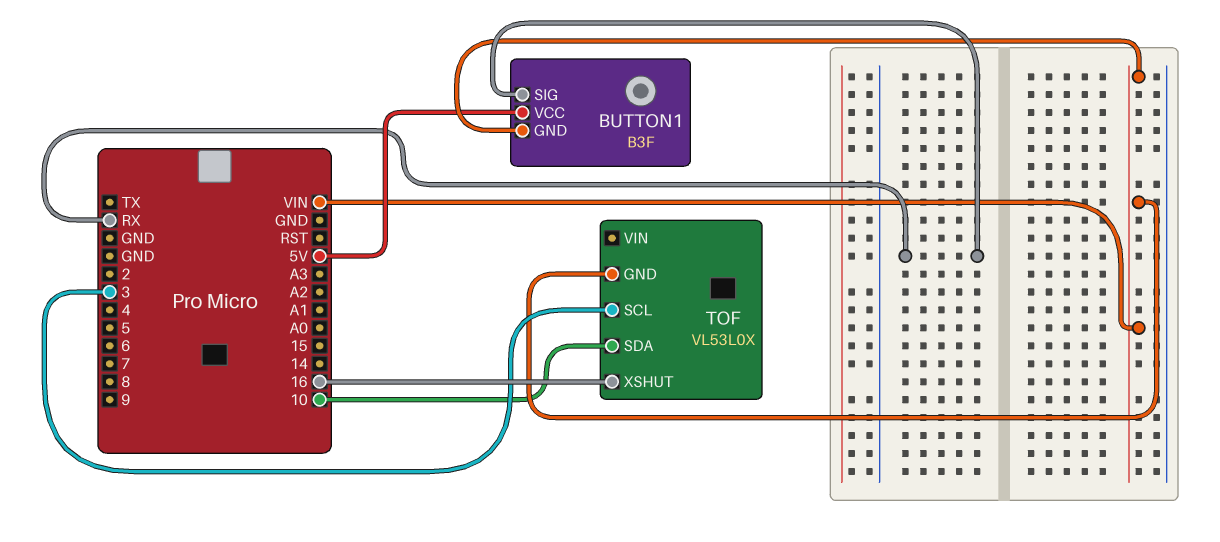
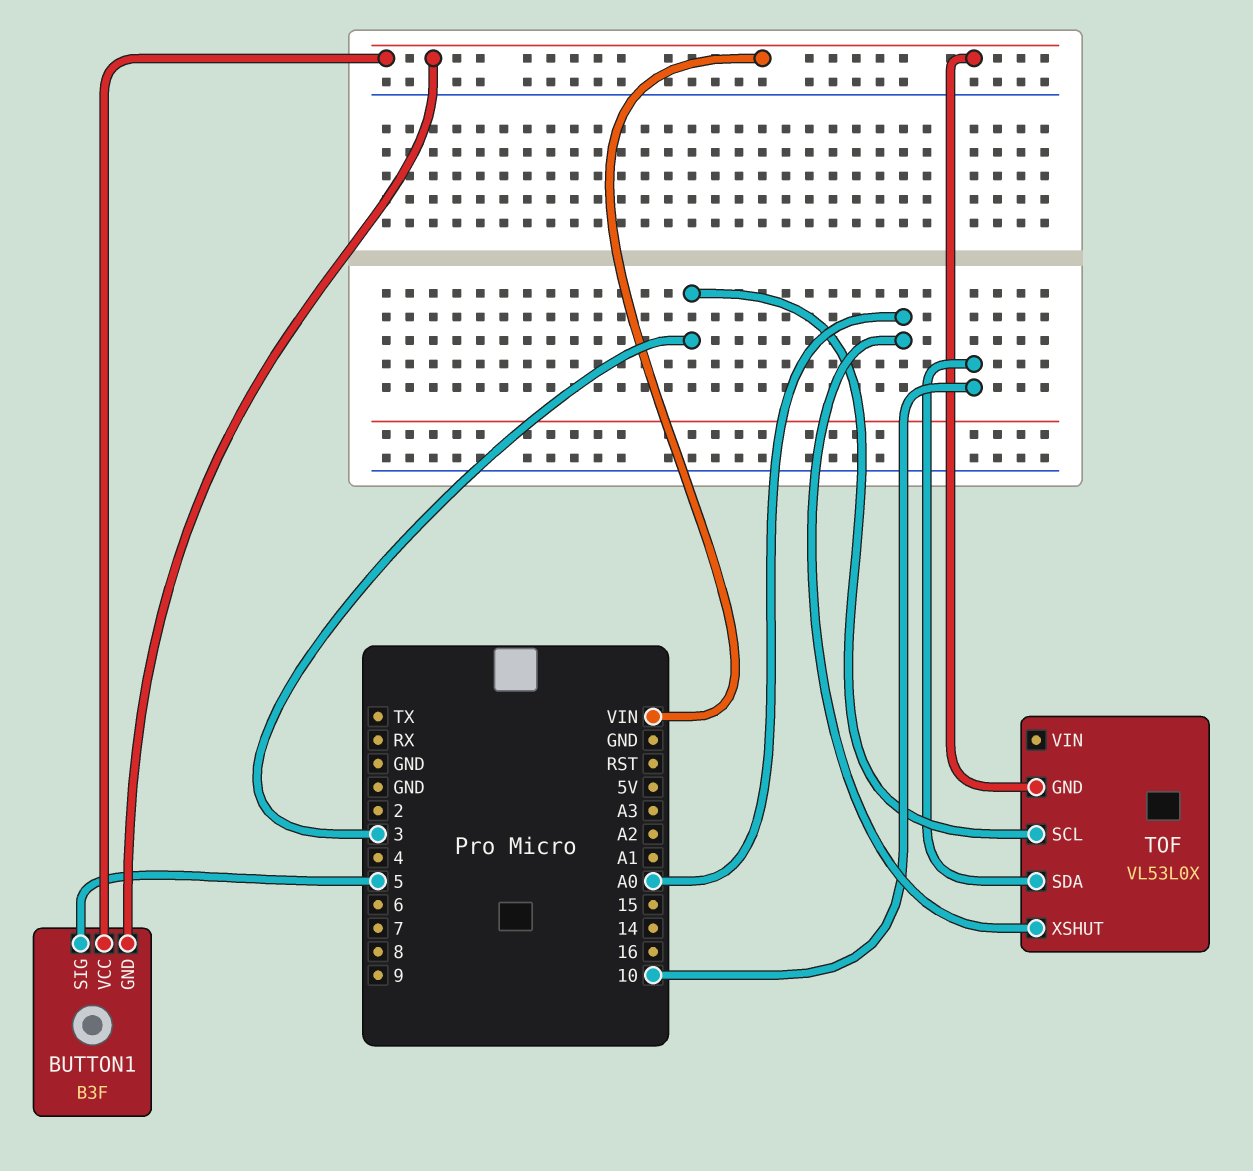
BUTTON1 pin SIG: RX -> 5
BUTTON1 pin VCC: 5V -> VIN
TOF pin XSHUT: 16 -> A0

